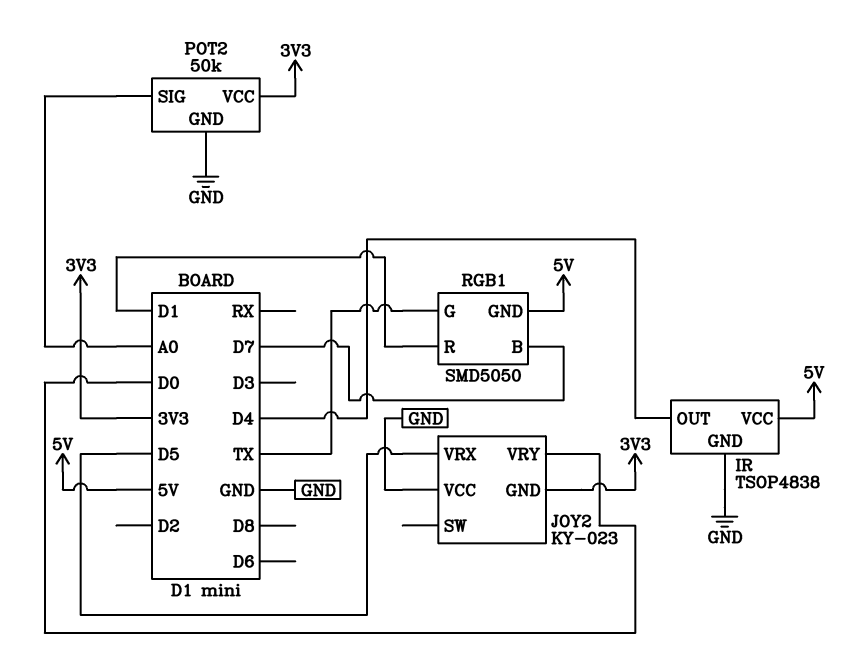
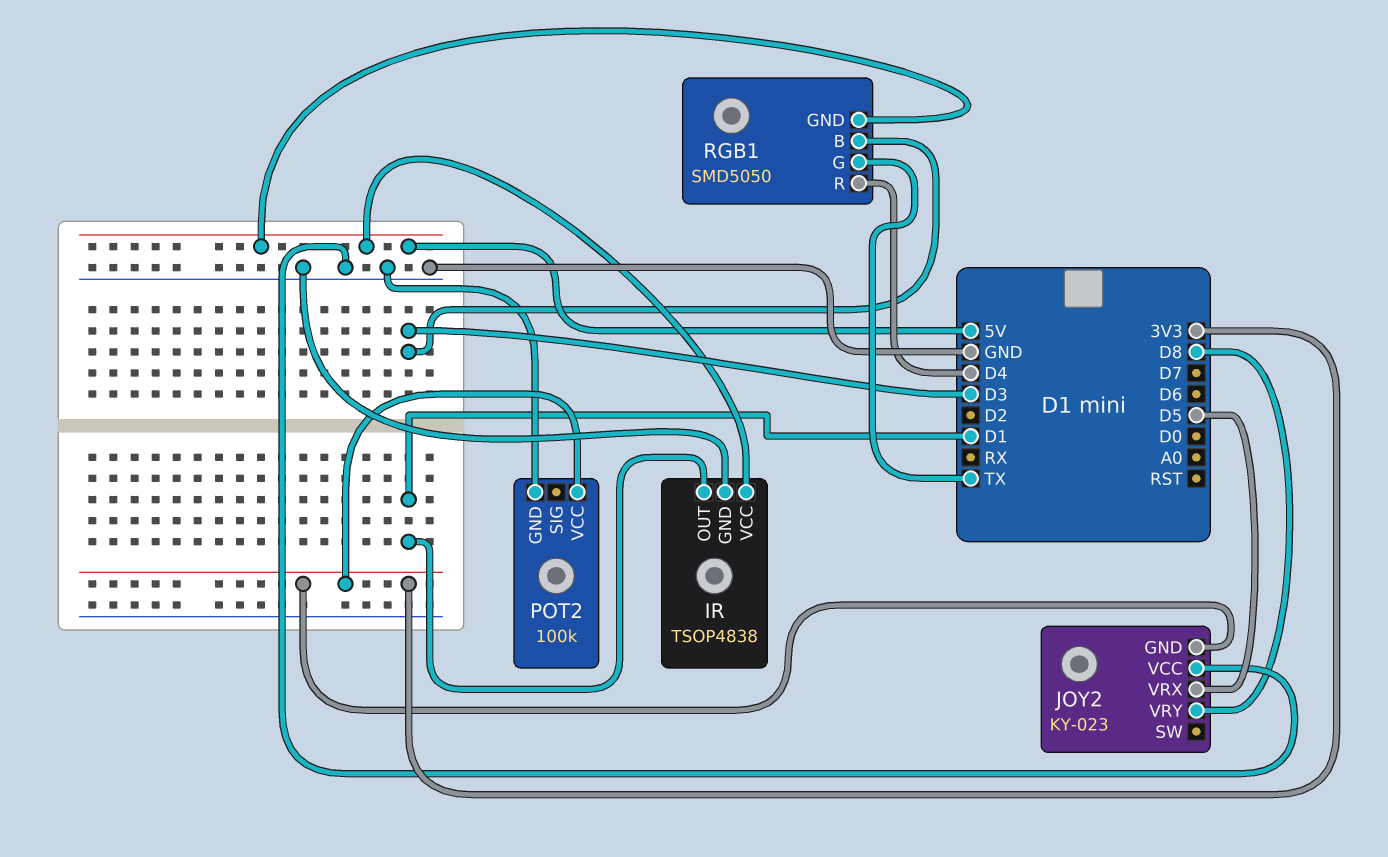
IR pin OUT: D4 -> D1
JOY2 pin VRY: D0 -> D8
POT2: 50k -> 100k
POT2 pin SIG: A0 -> none
RGB1 pin B: D7 -> D3
RGB1 pin R: D1 -> D4

